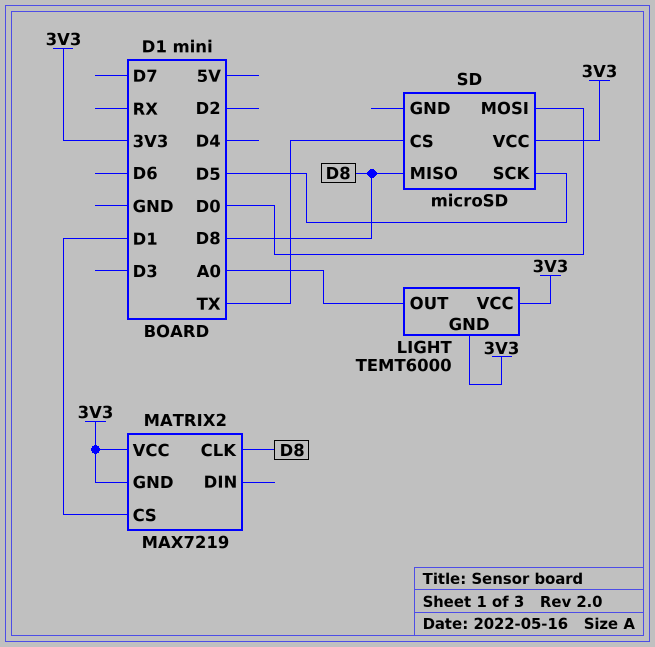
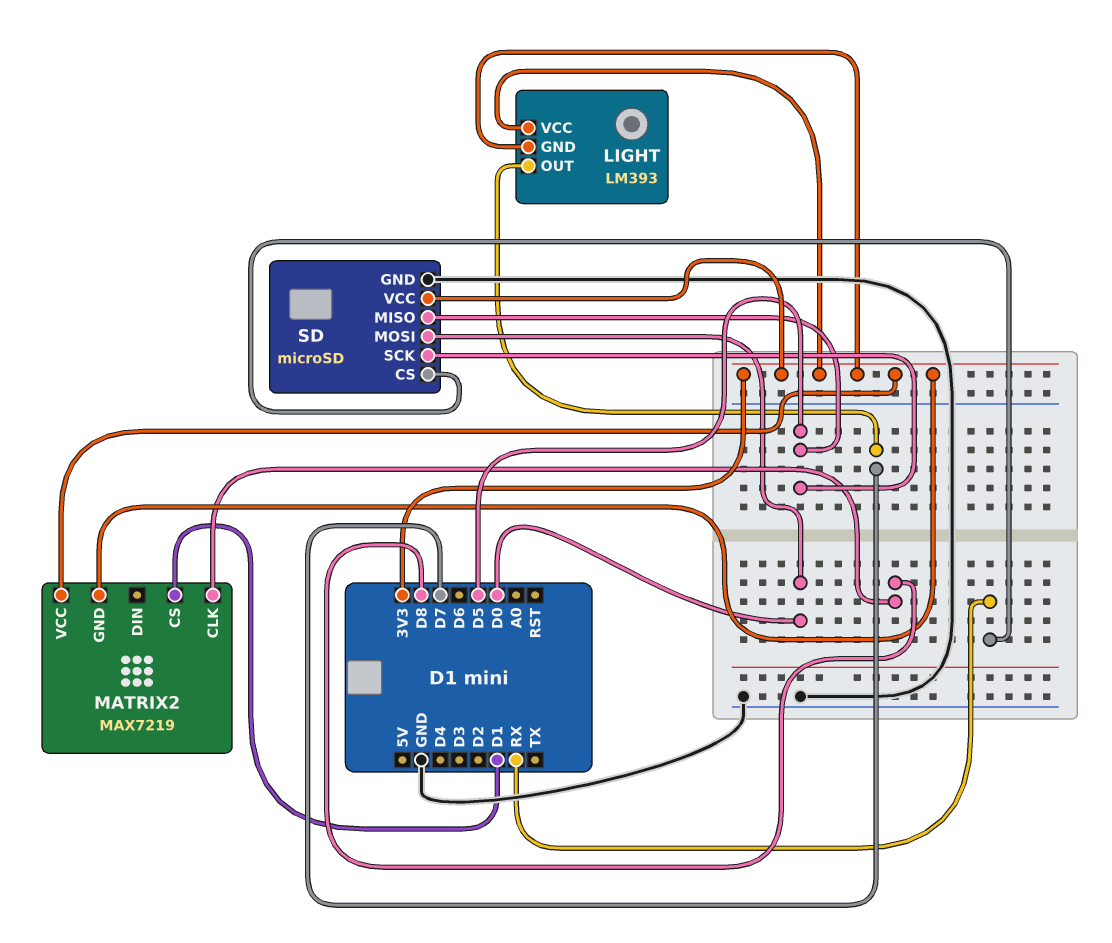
LIGHT: TEMT6000 -> LM393
LIGHT pin OUT: A0 -> D7
SD pin CS: TX -> RX
SD pin GND: none -> GND
SD pin MISO: D8 -> D5

